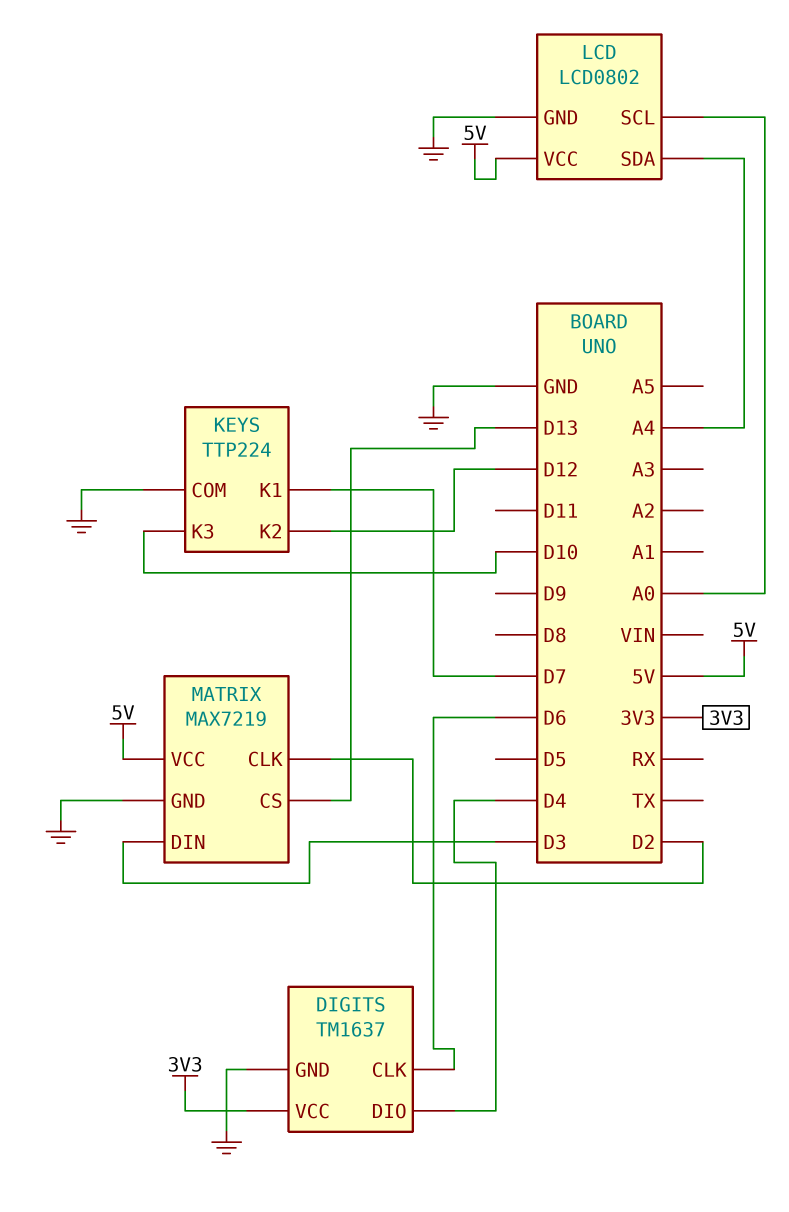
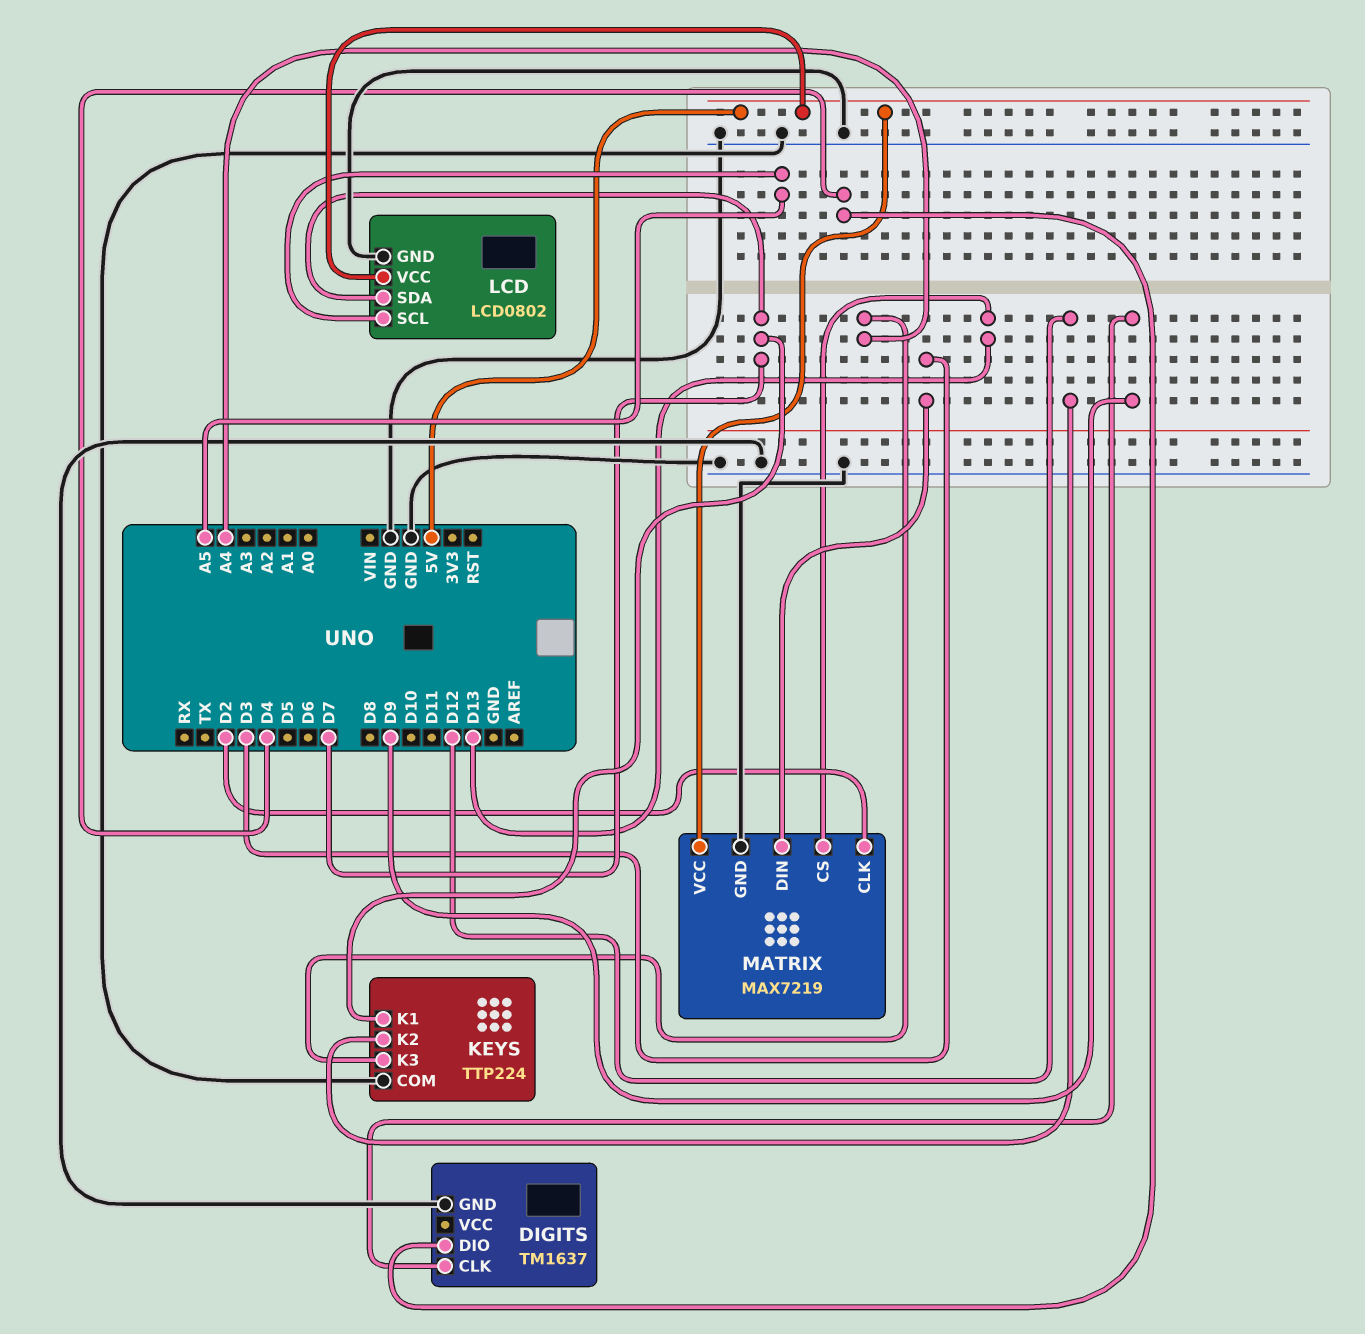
DIGITS pin CLK: D6 -> D9
DIGITS pin VCC: 3V3 -> none
KEYS pin K3: D10 -> A4
LCD pin SCL: A0 -> A5
LCD pin SDA: A4 -> D7

